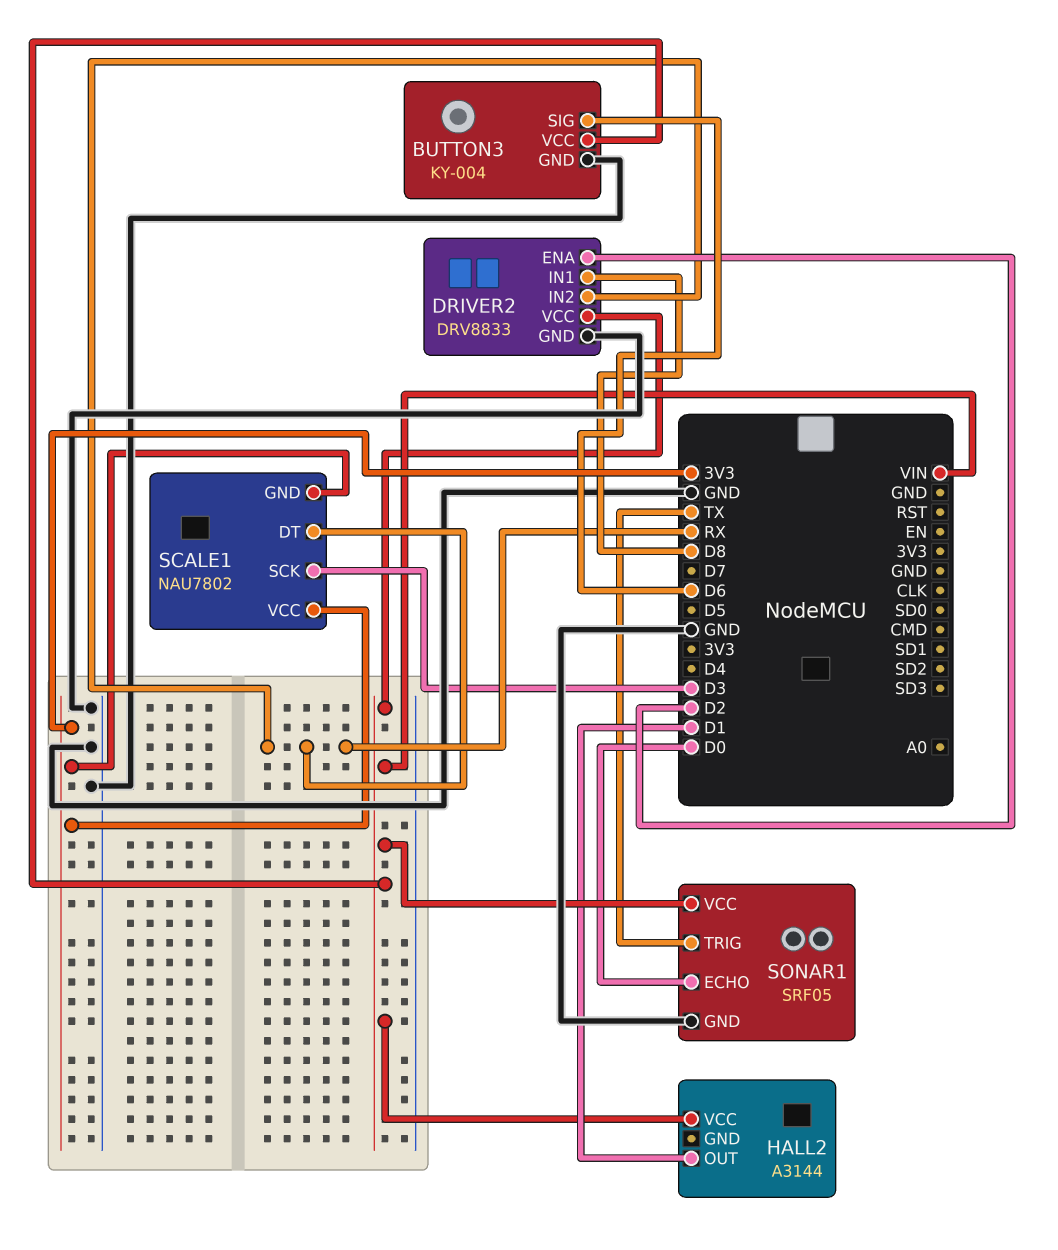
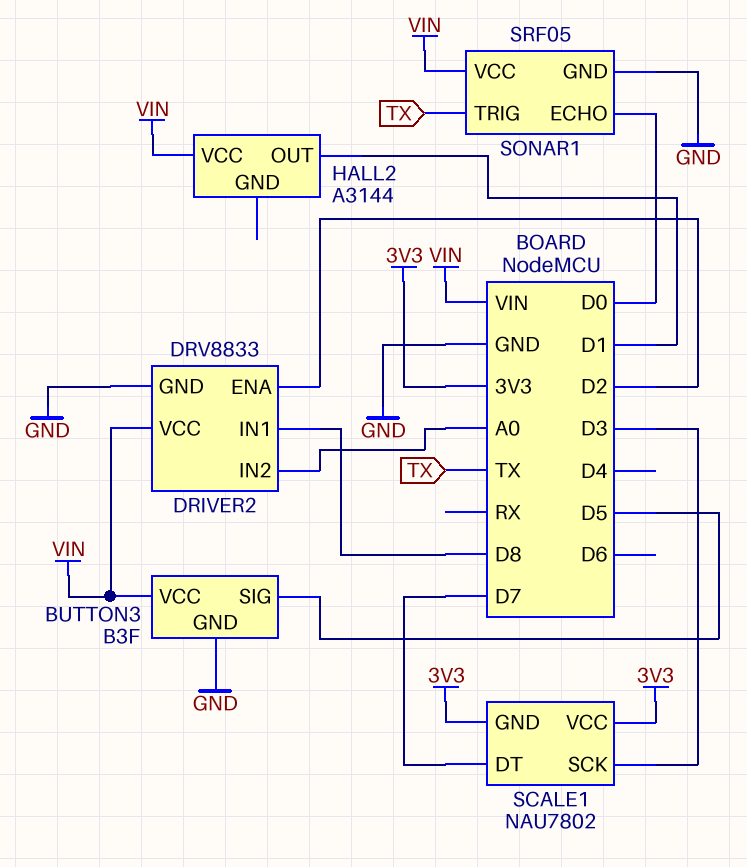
BUTTON3: KY-004 -> B3F
BUTTON3 pin SIG: D6 -> D5
DRIVER2 pin IN2: RX -> A0
SCALE1 pin DT: RX -> D7

